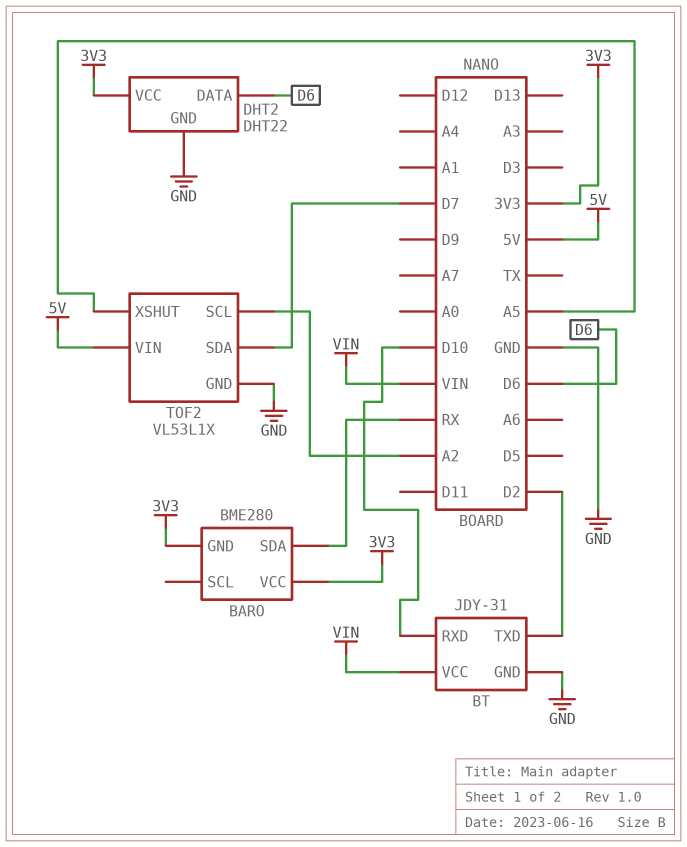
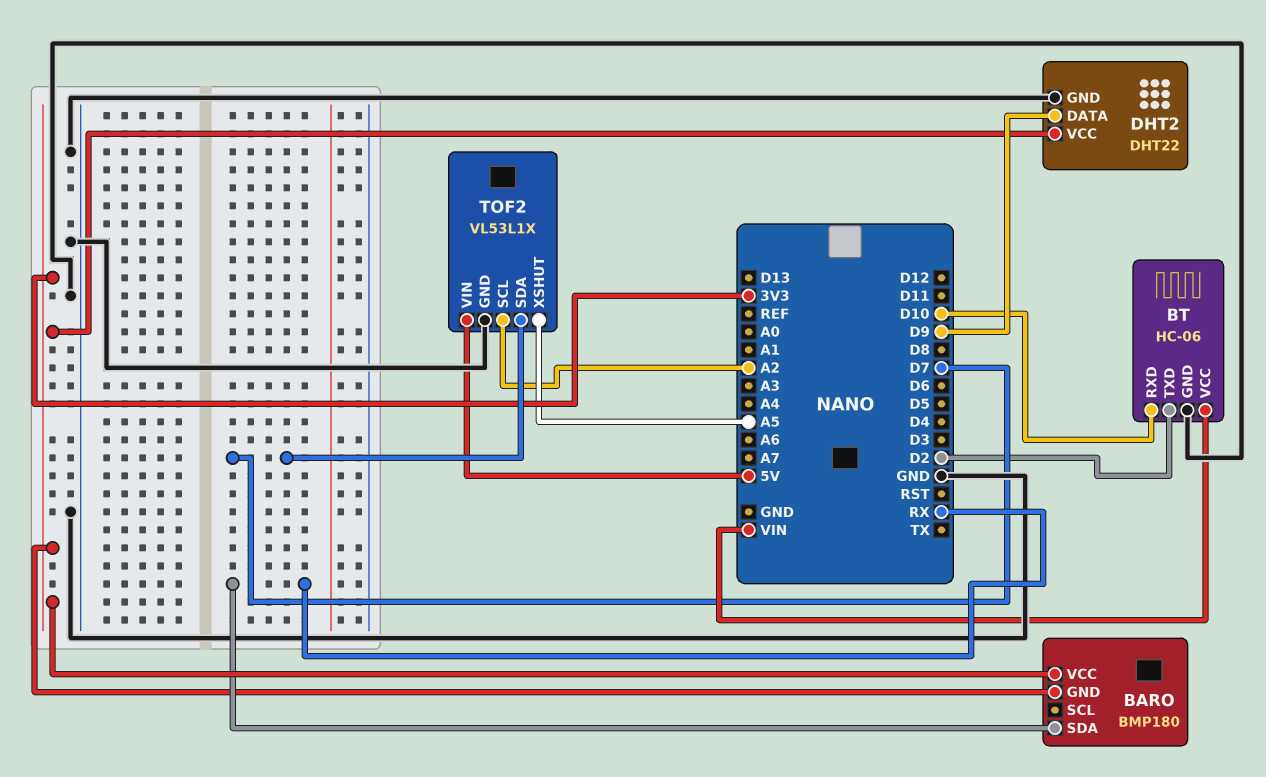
BARO: BME280 -> BMP180
BT: JDY-31 -> HC-06
DHT2 pin DATA: D6 -> D9

